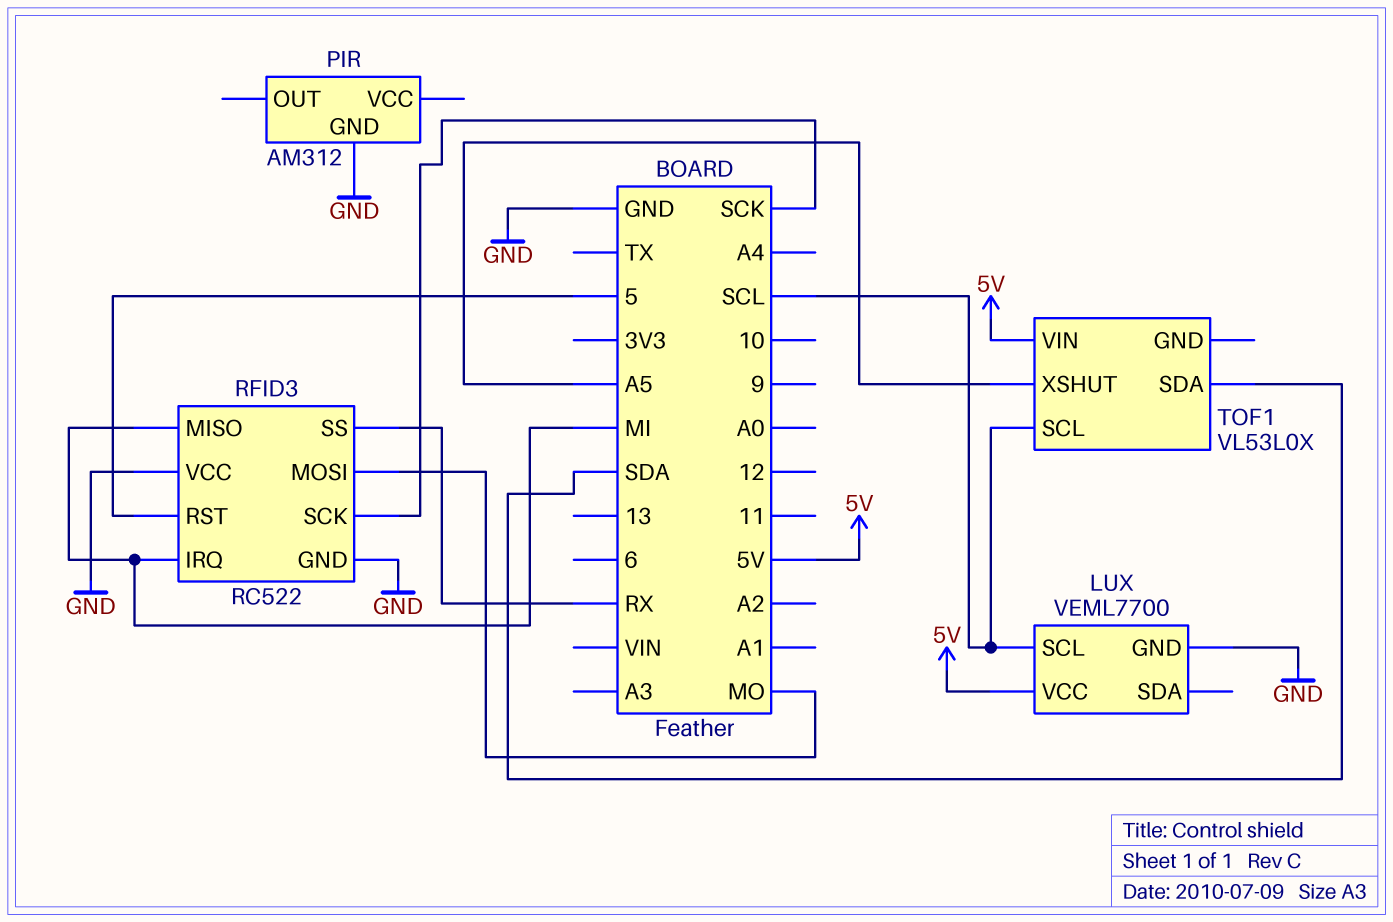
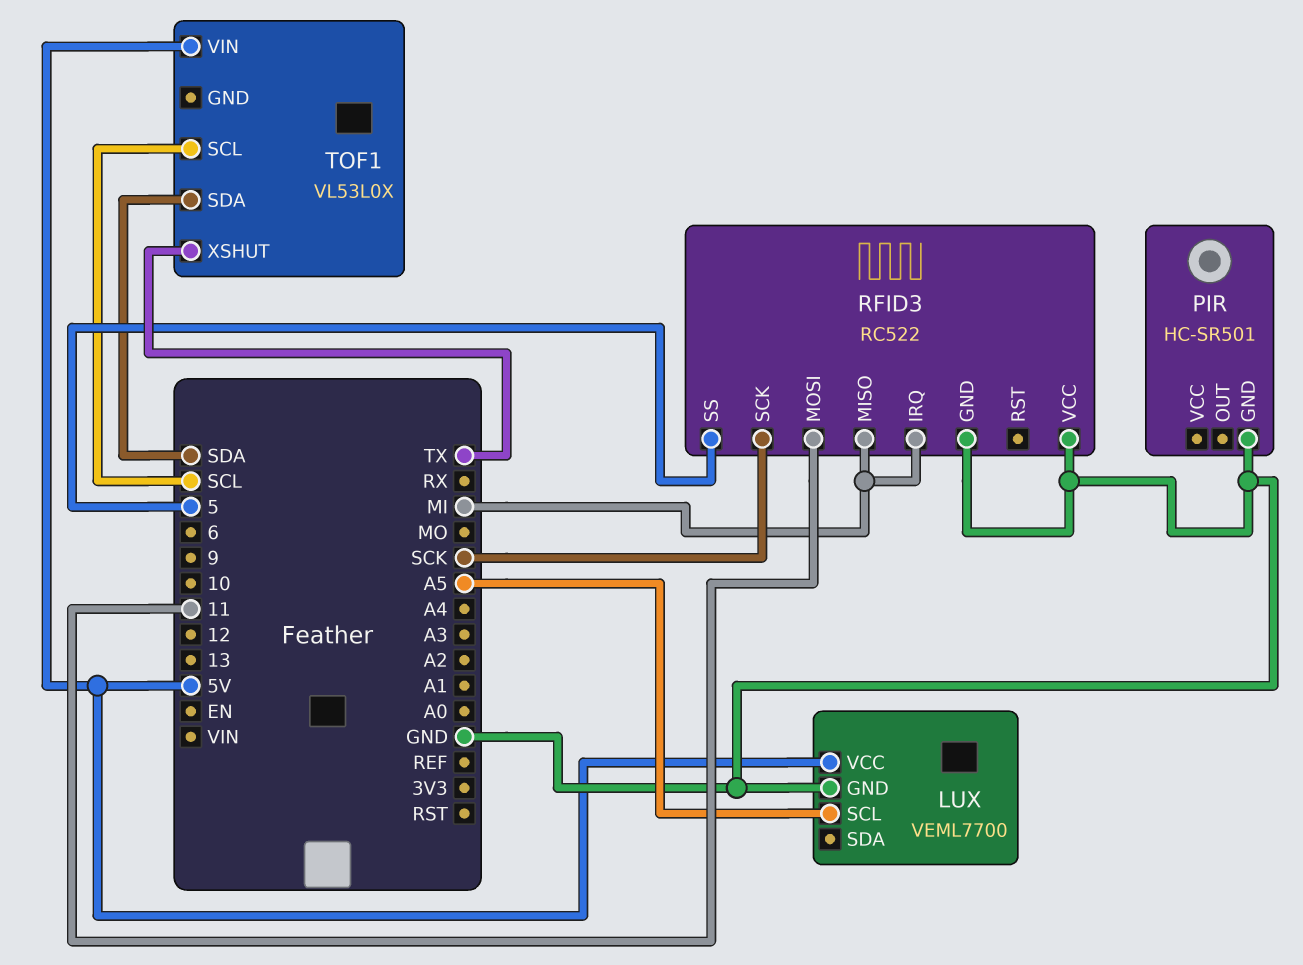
LUX pin SCL: SCL -> A5
PIR: AM312 -> HC-SR501
RFID3 pin MOSI: MO -> 11
RFID3 pin RST: 5 -> none
RFID3 pin SS: RX -> 5
TOF1 pin XSHUT: A5 -> TX

